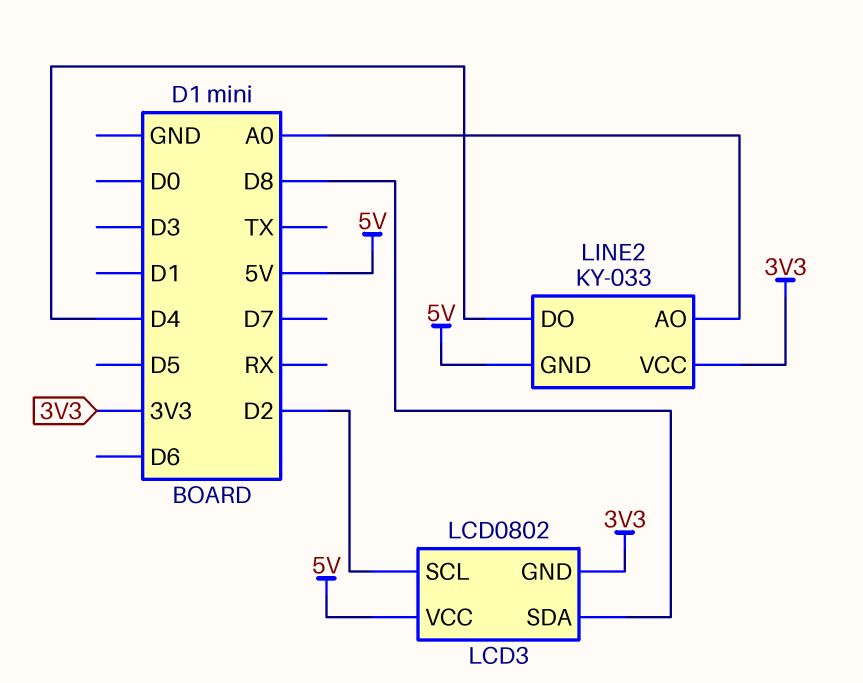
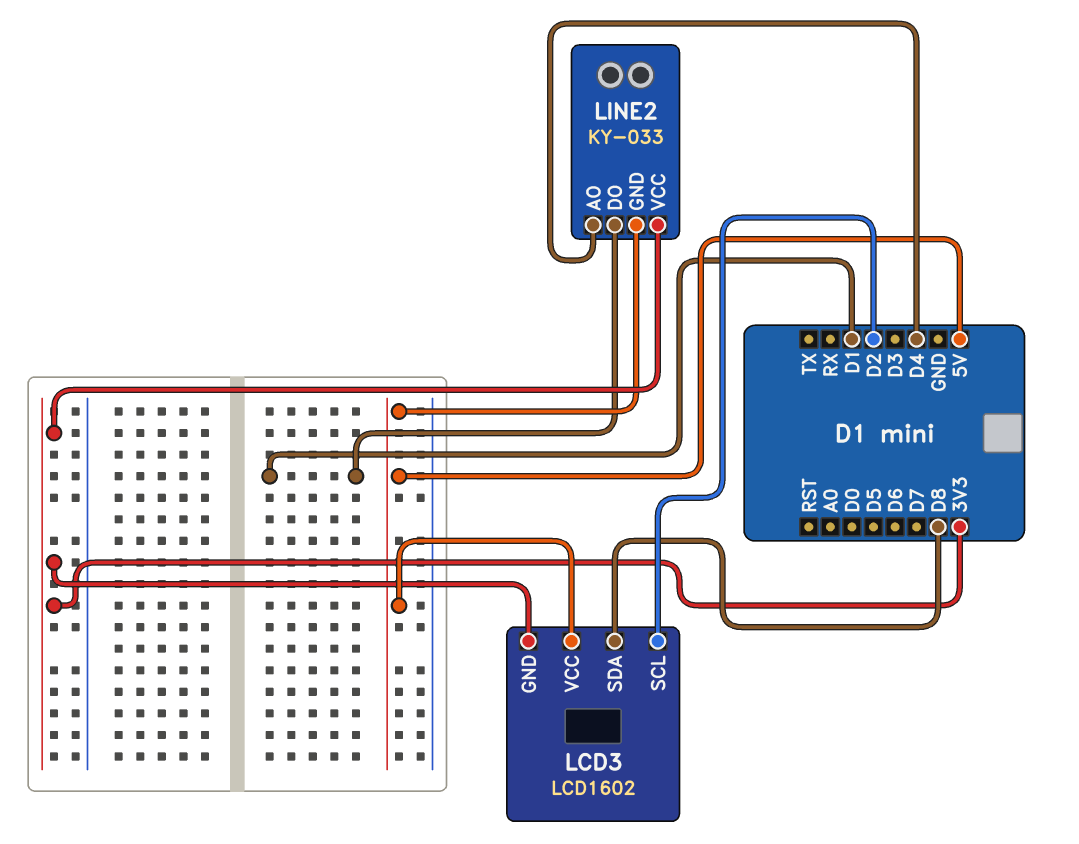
LCD3: LCD0802 -> LCD1602
LINE2 pin AO: A0 -> D4
LINE2 pin DO: D4 -> D1

